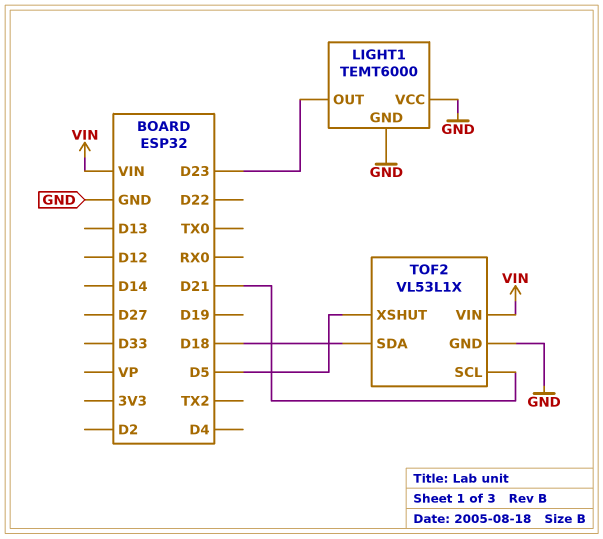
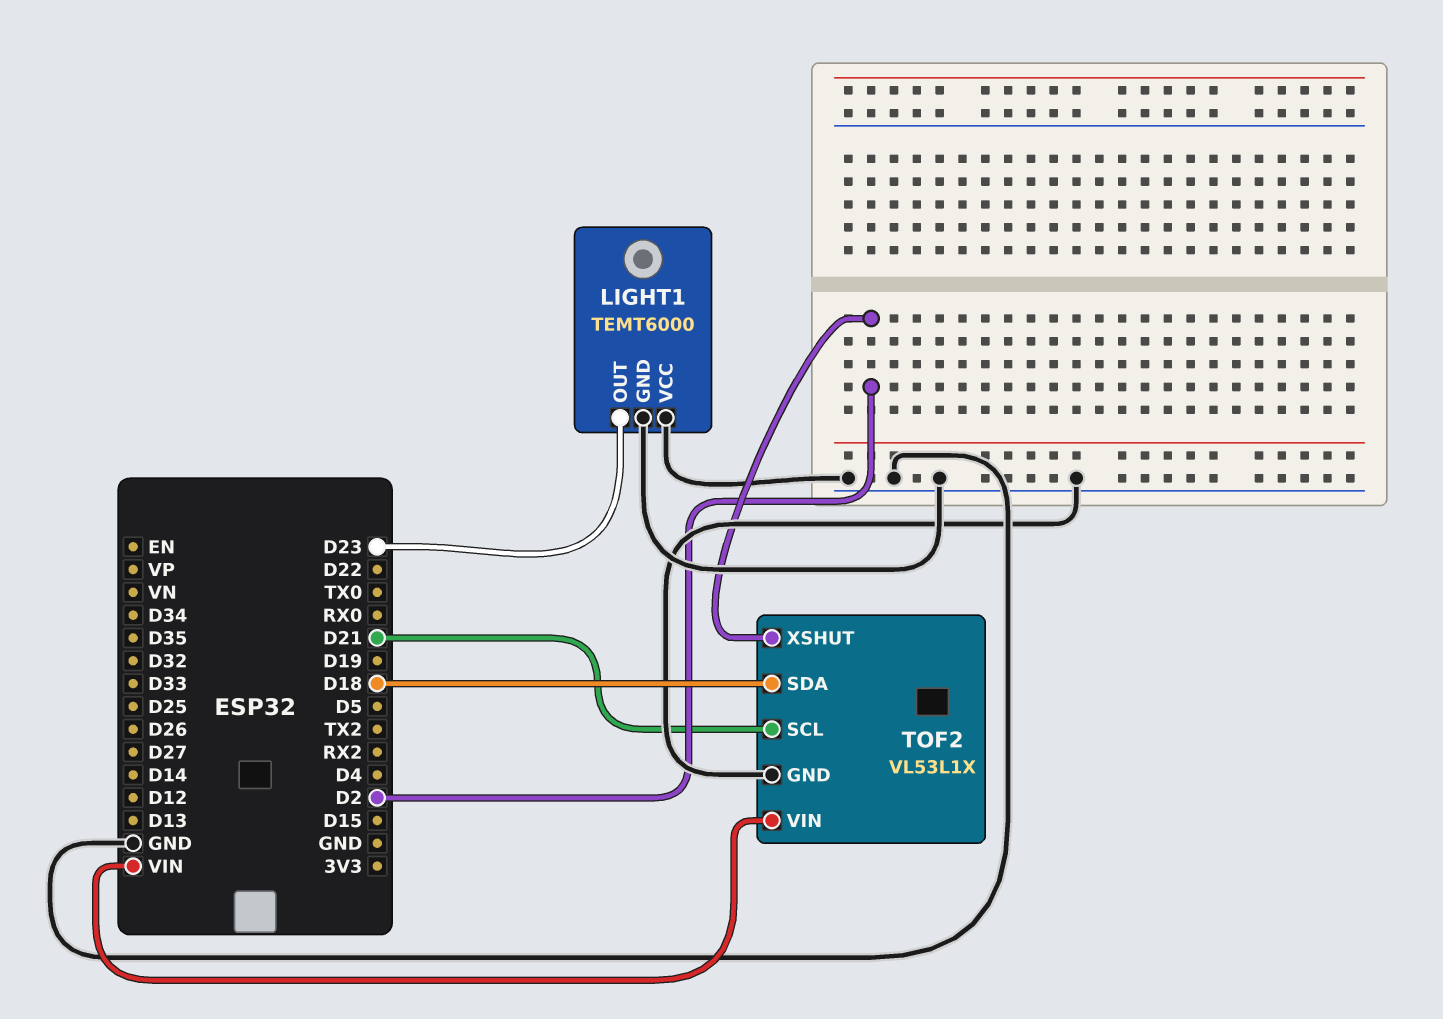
TOF2 pin XSHUT: D5 -> D2

